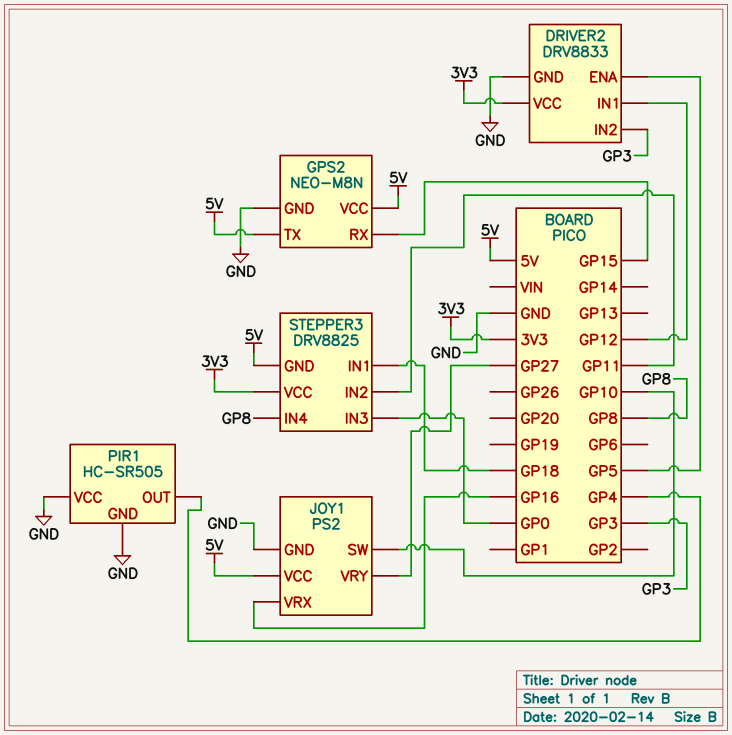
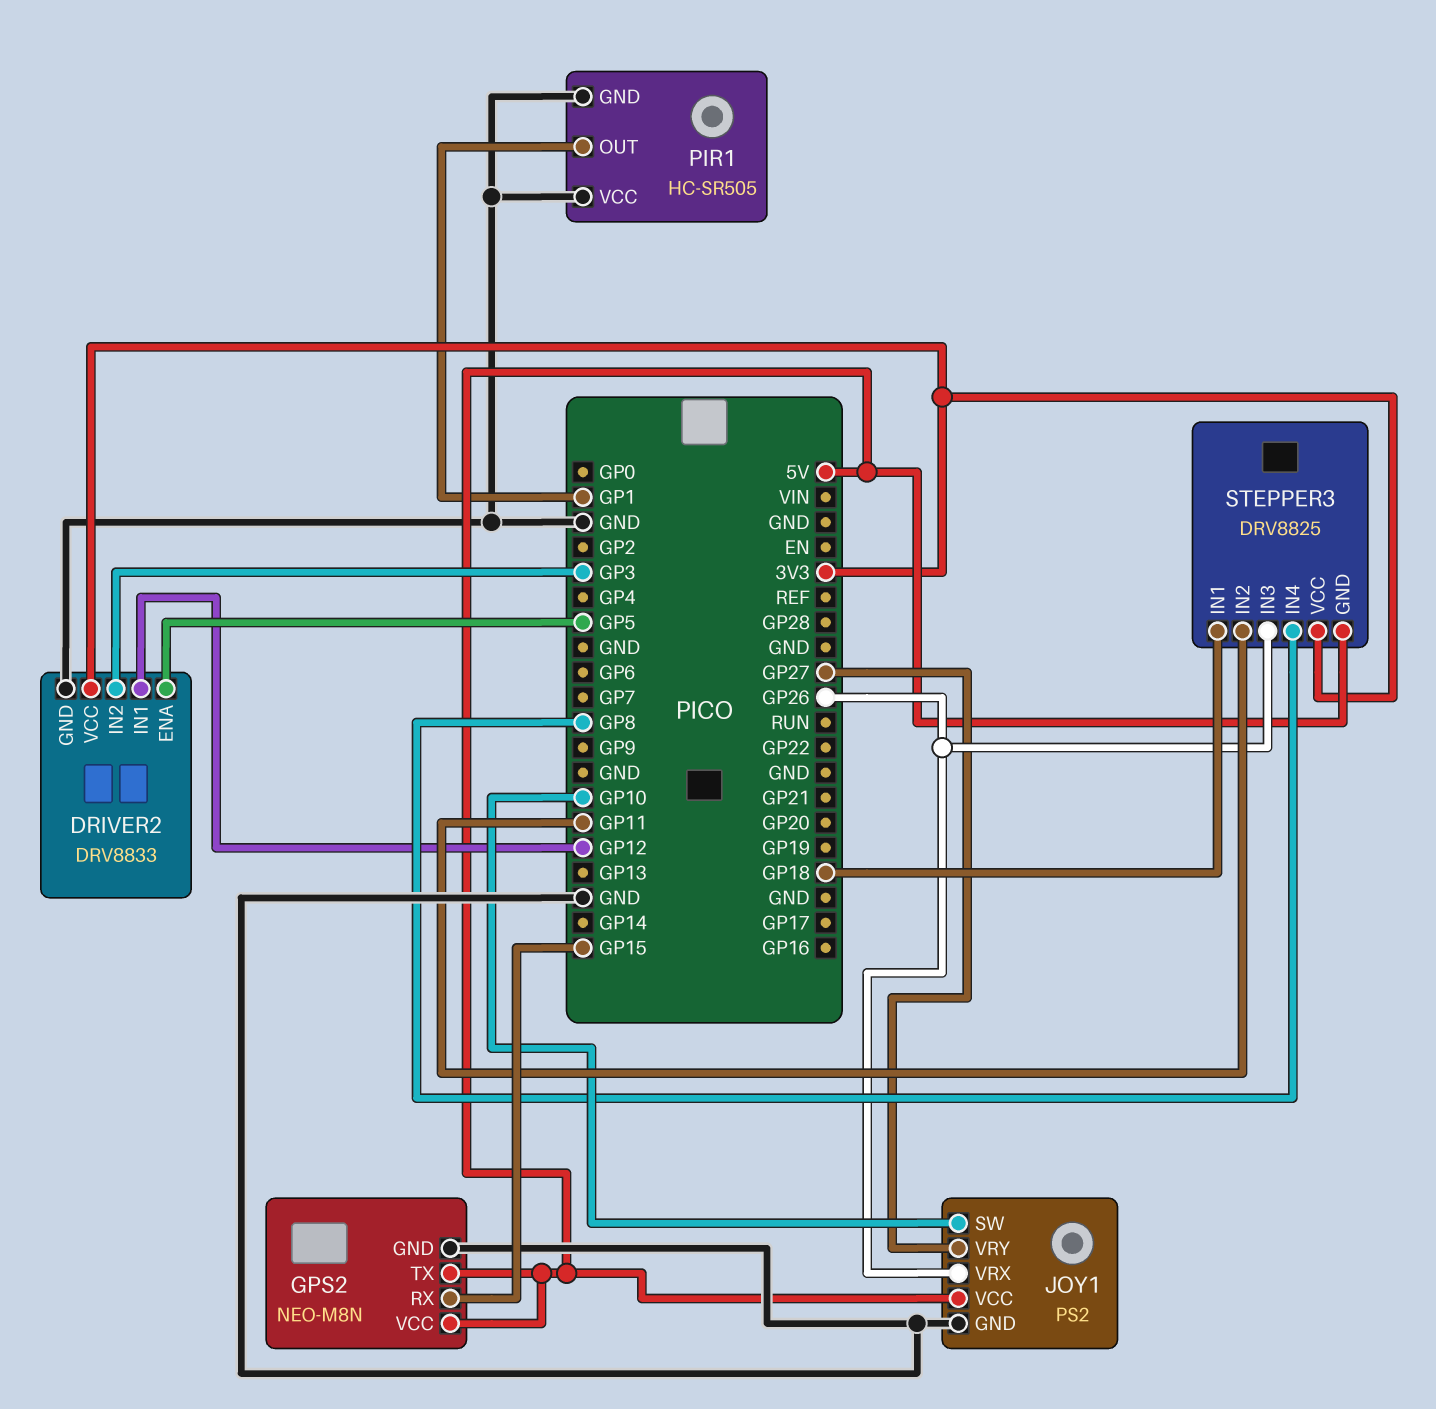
JOY1 pin VRX: GP16 -> GP26
PIR1 pin OUT: GP4 -> GP1
STEPPER3 pin IN3: GP0 -> GP26

